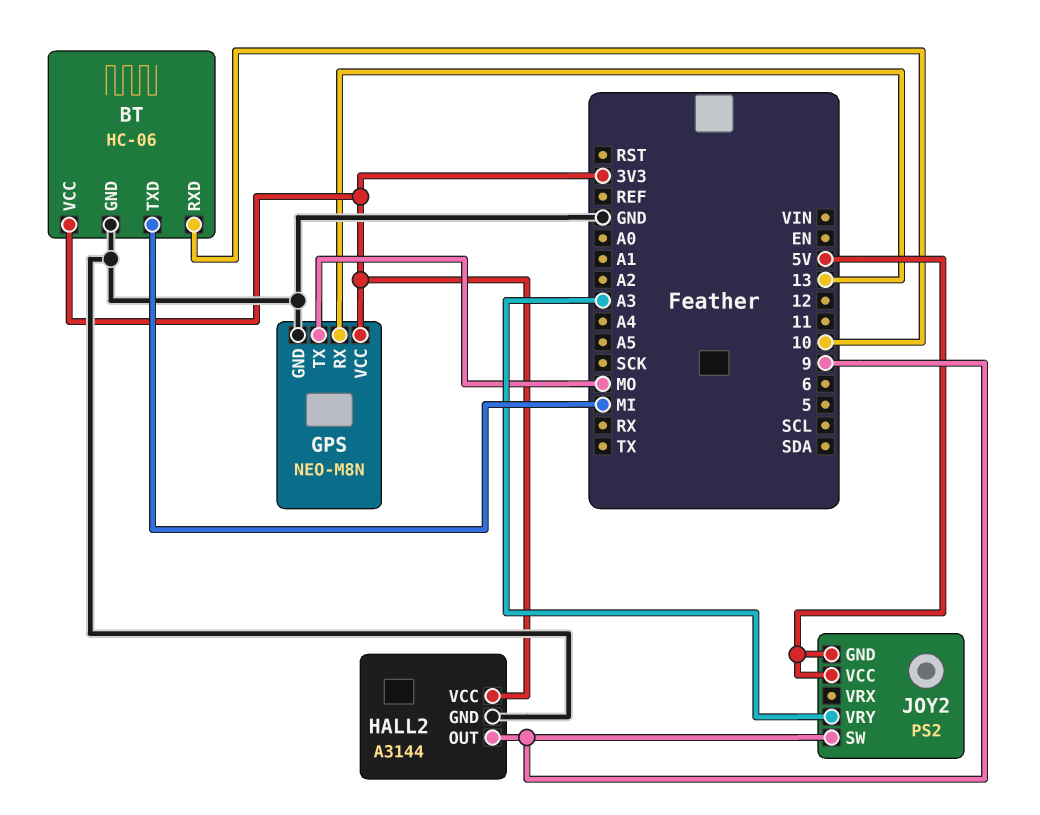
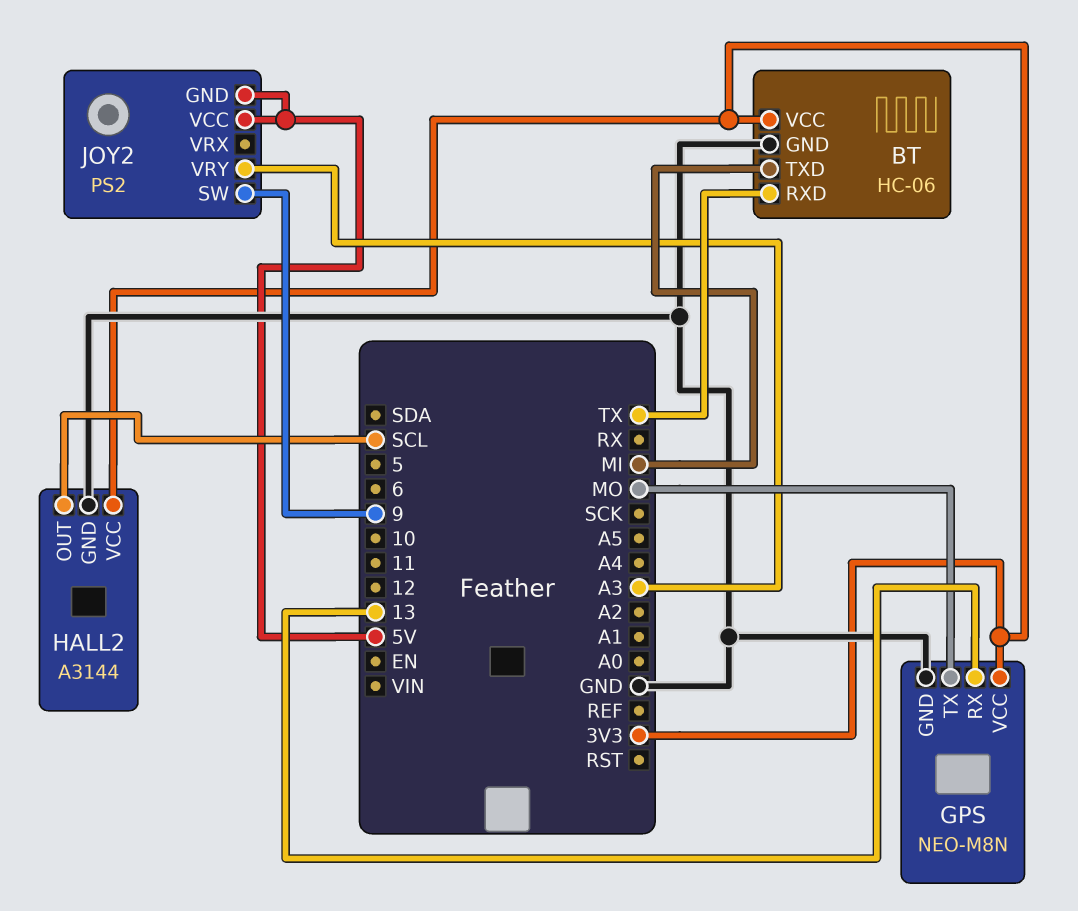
BT pin RXD: 10 -> TX
HALL2 pin OUT: 9 -> SCL

